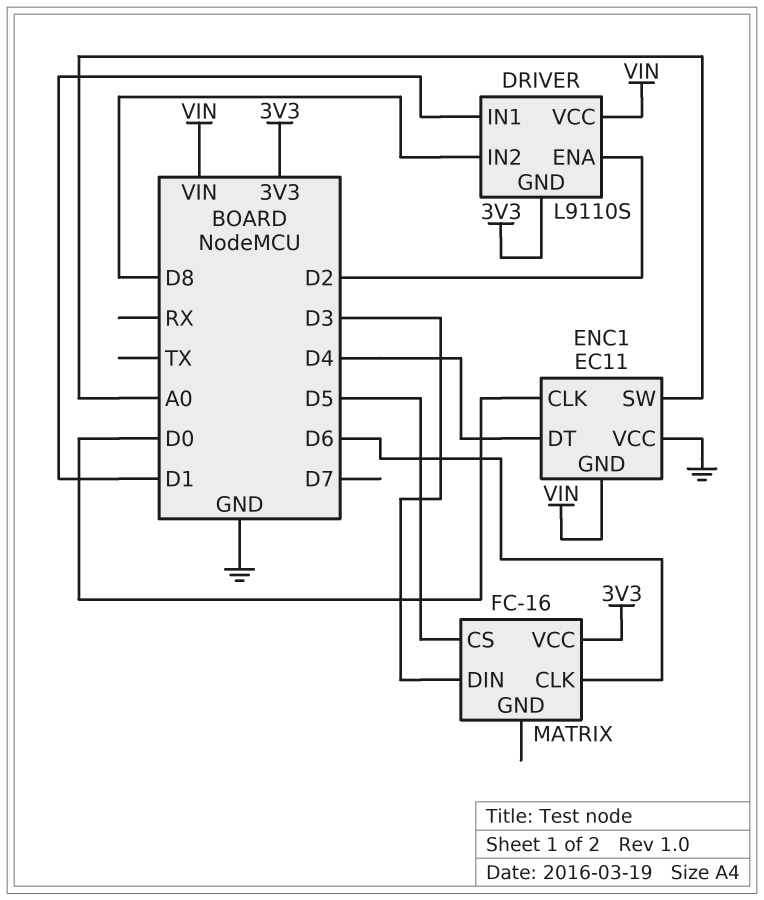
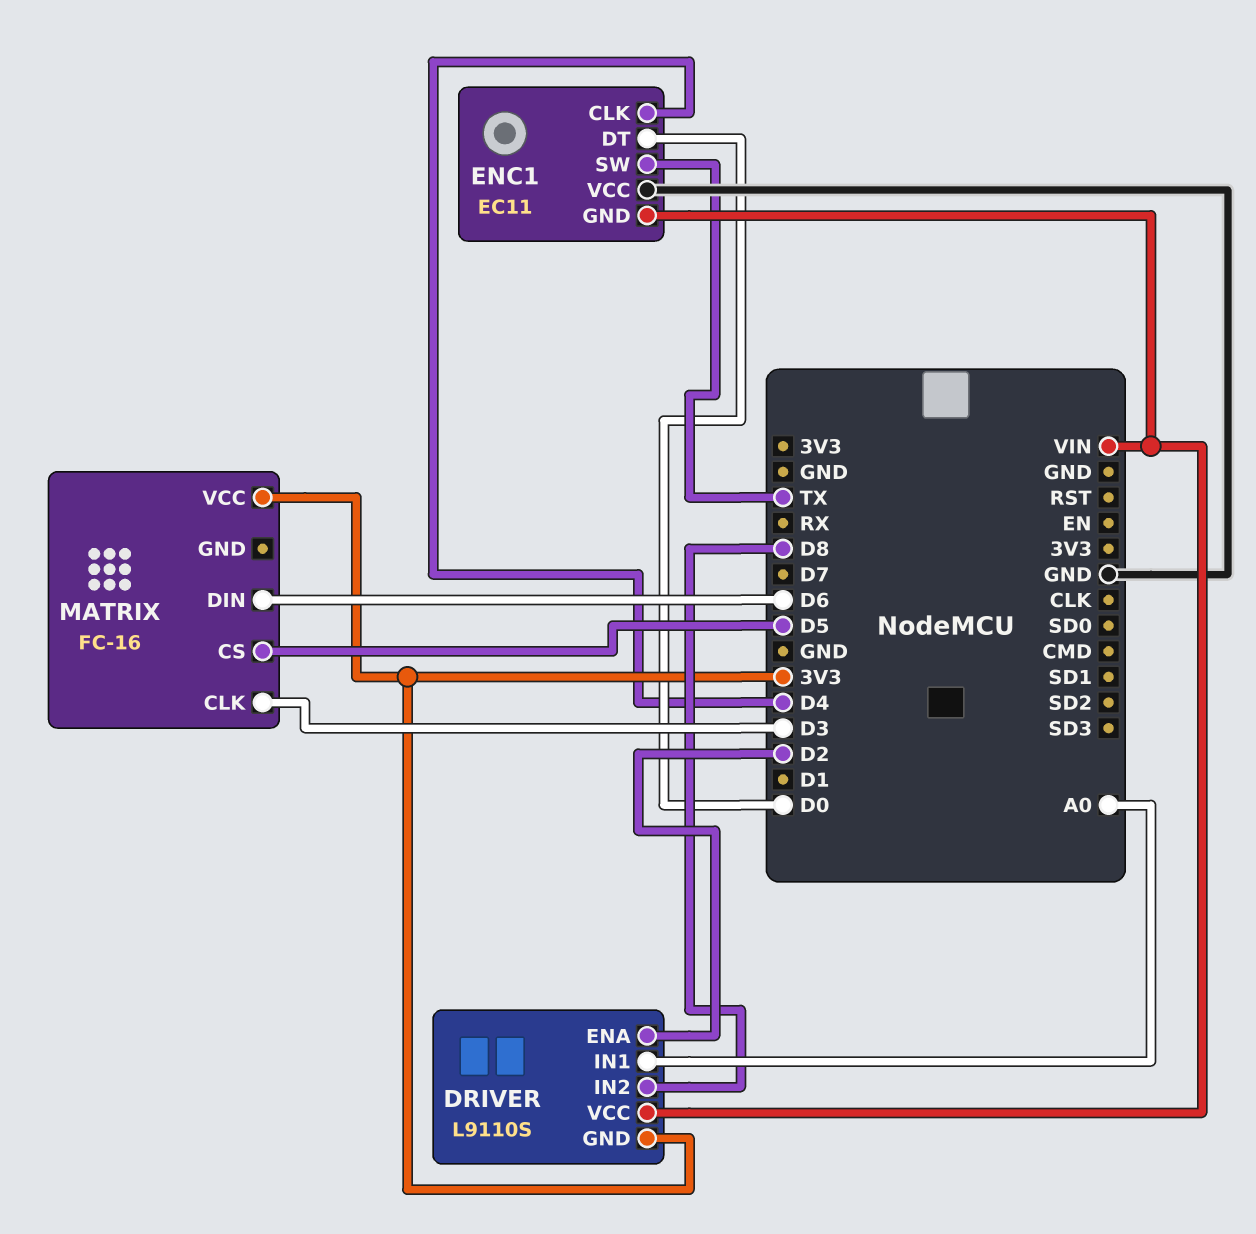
DRIVER pin IN1: D1 -> A0
ENC1 pin CLK: D0 -> D4
ENC1 pin DT: D4 -> D0
ENC1 pin SW: A0 -> TX
MATRIX pin CLK: D6 -> D3
MATRIX pin DIN: D3 -> D6

